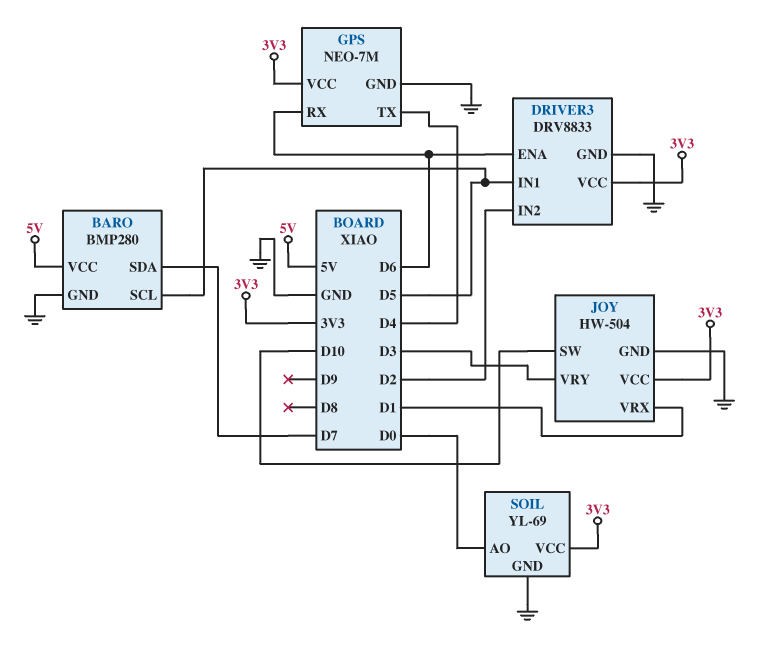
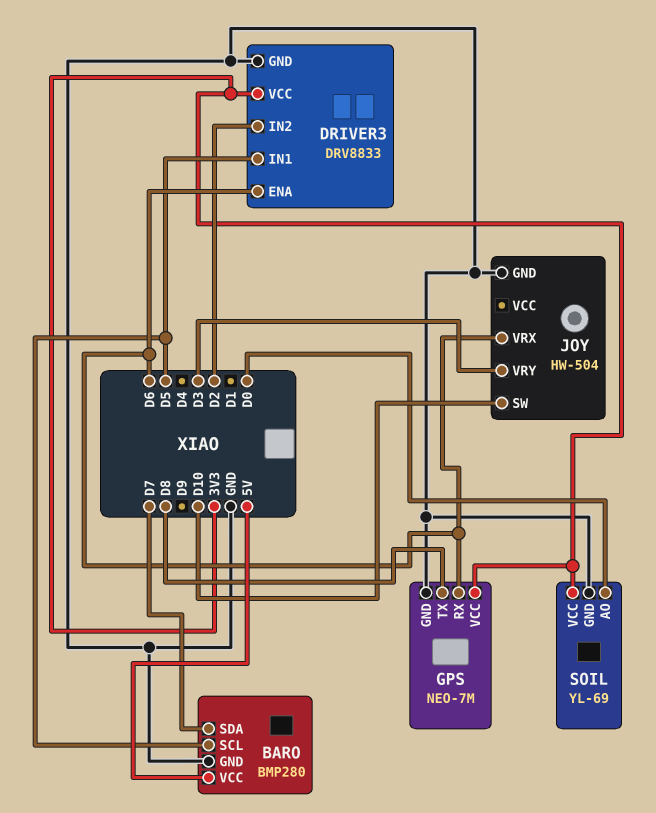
GPS pin TX: D4 -> D8
JOY pin VCC: 3V3 -> none
JOY pin VRX: D1 -> D6

